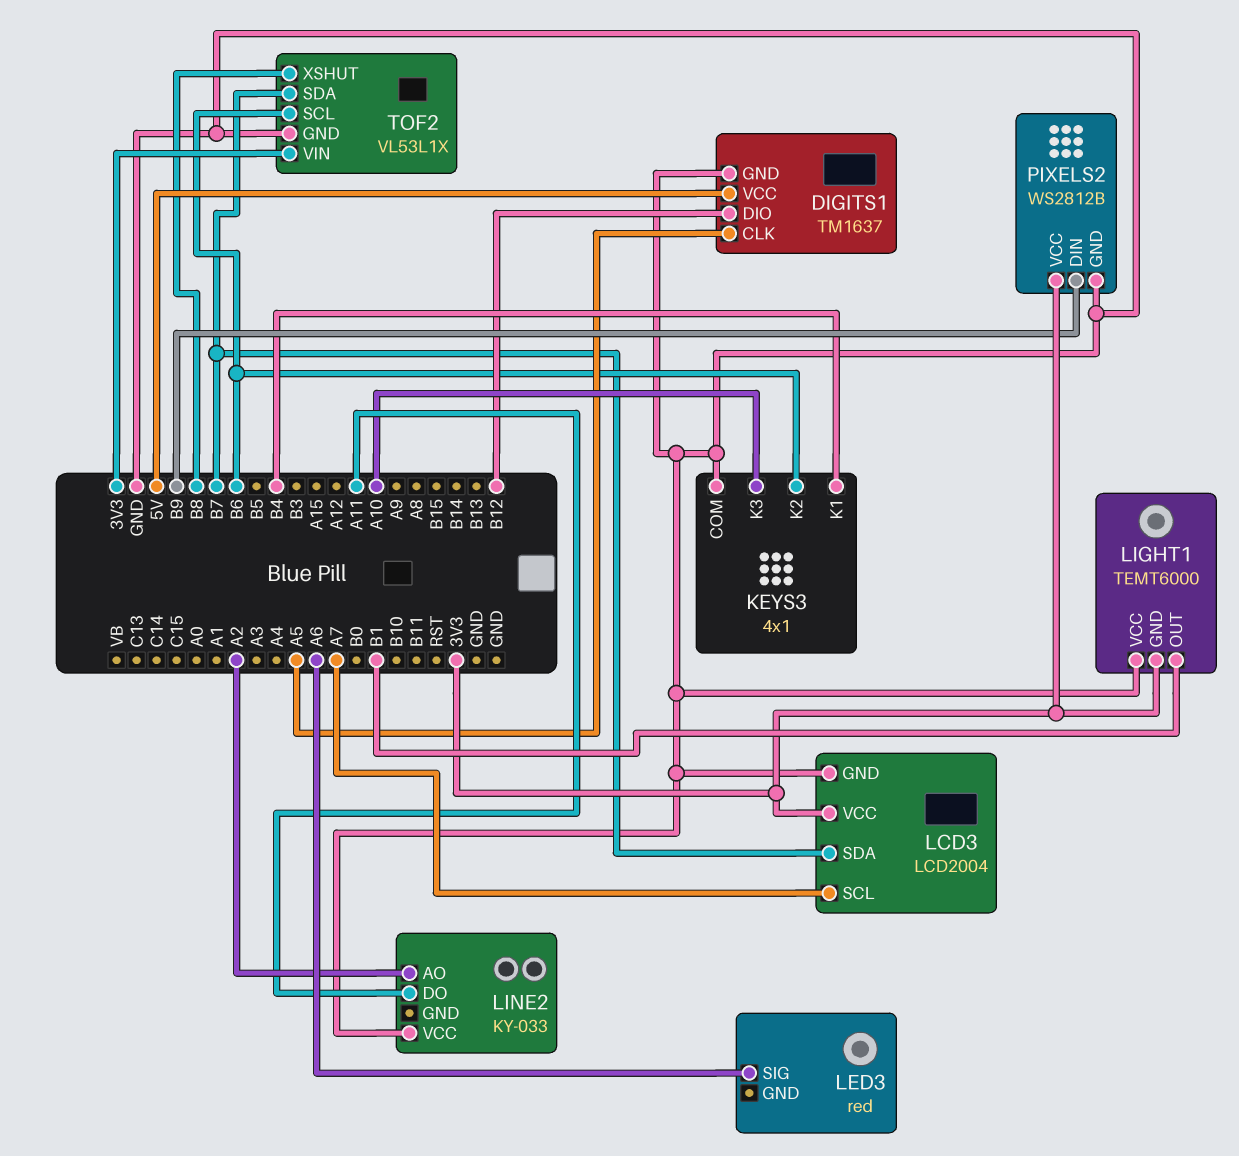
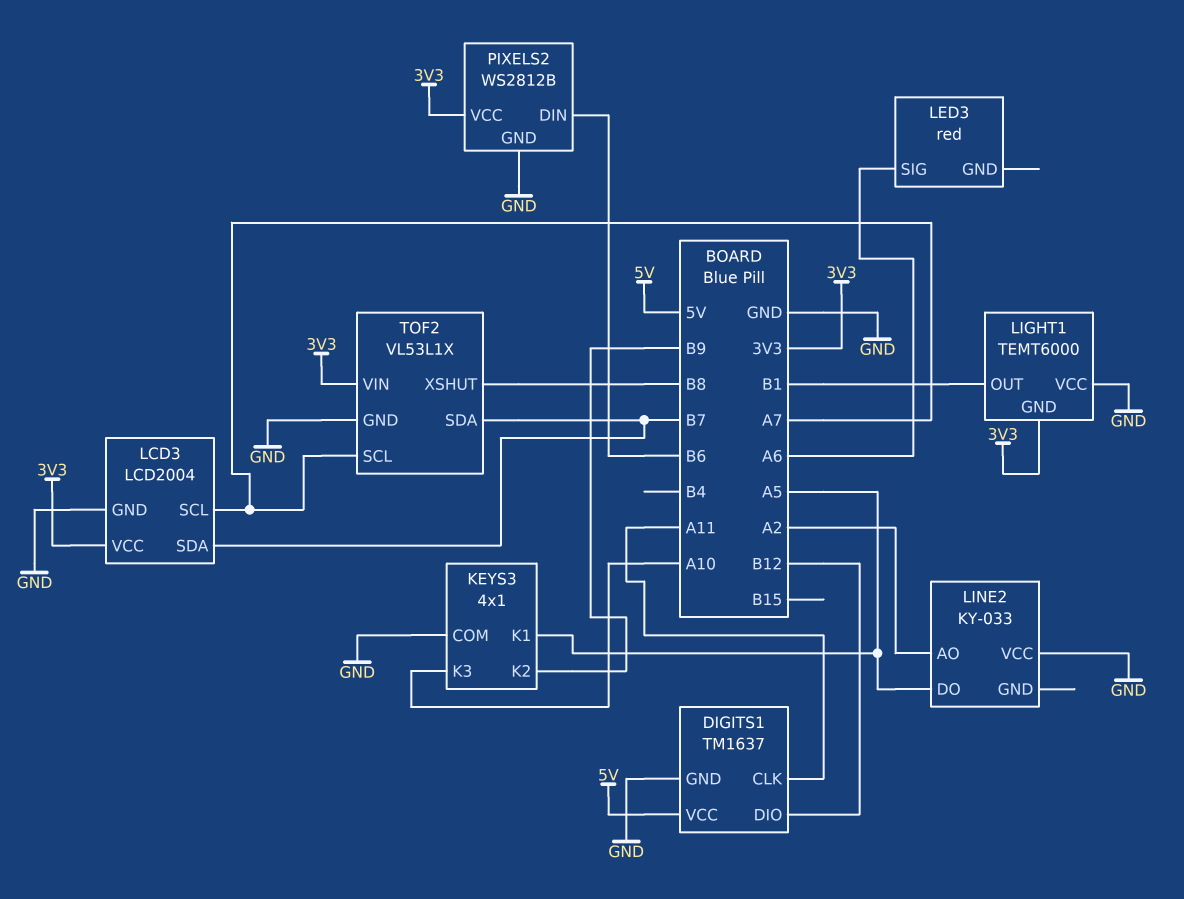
DIGITS1 pin CLK: A5 -> A11
KEYS3 pin K1: B4 -> A5
KEYS3 pin K2: B6 -> B9
LINE2 pin DO: A11 -> A5
PIXELS2 pin DIN: B9 -> B6
TOF2 pin SCL: B6 -> A7

